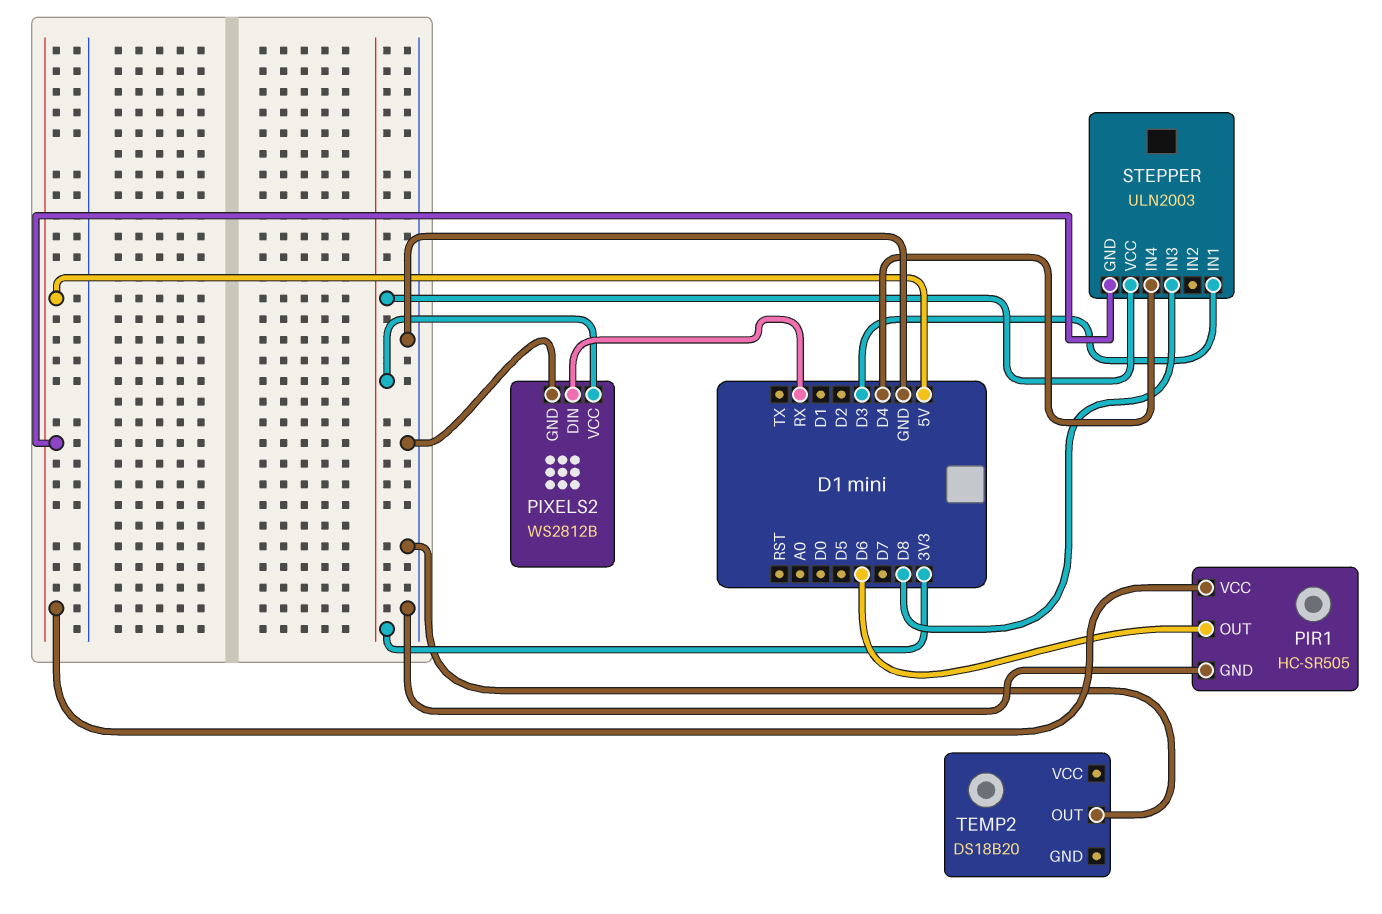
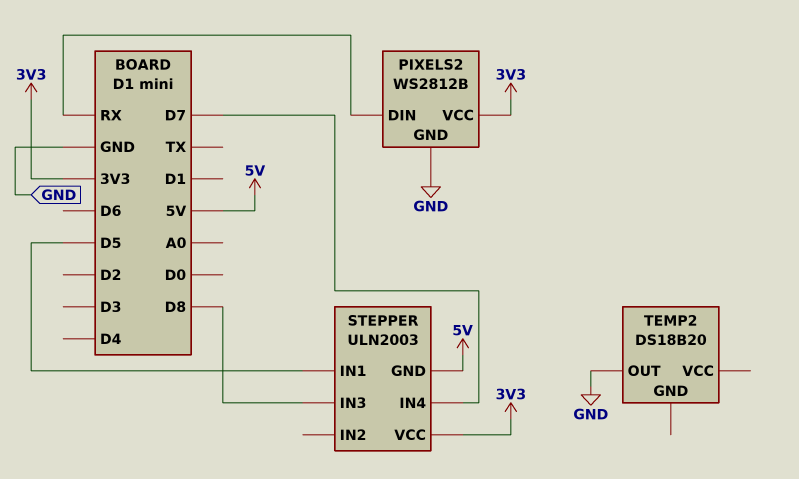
PIR1: HC-SR505 -> none
PIR1 pin GND: GND -> none
PIR1 pin OUT: D6 -> none
PIR1 pin VCC: 5V -> none
STEPPER pin IN1: D3 -> D5
STEPPER pin IN4: D4 -> D7

